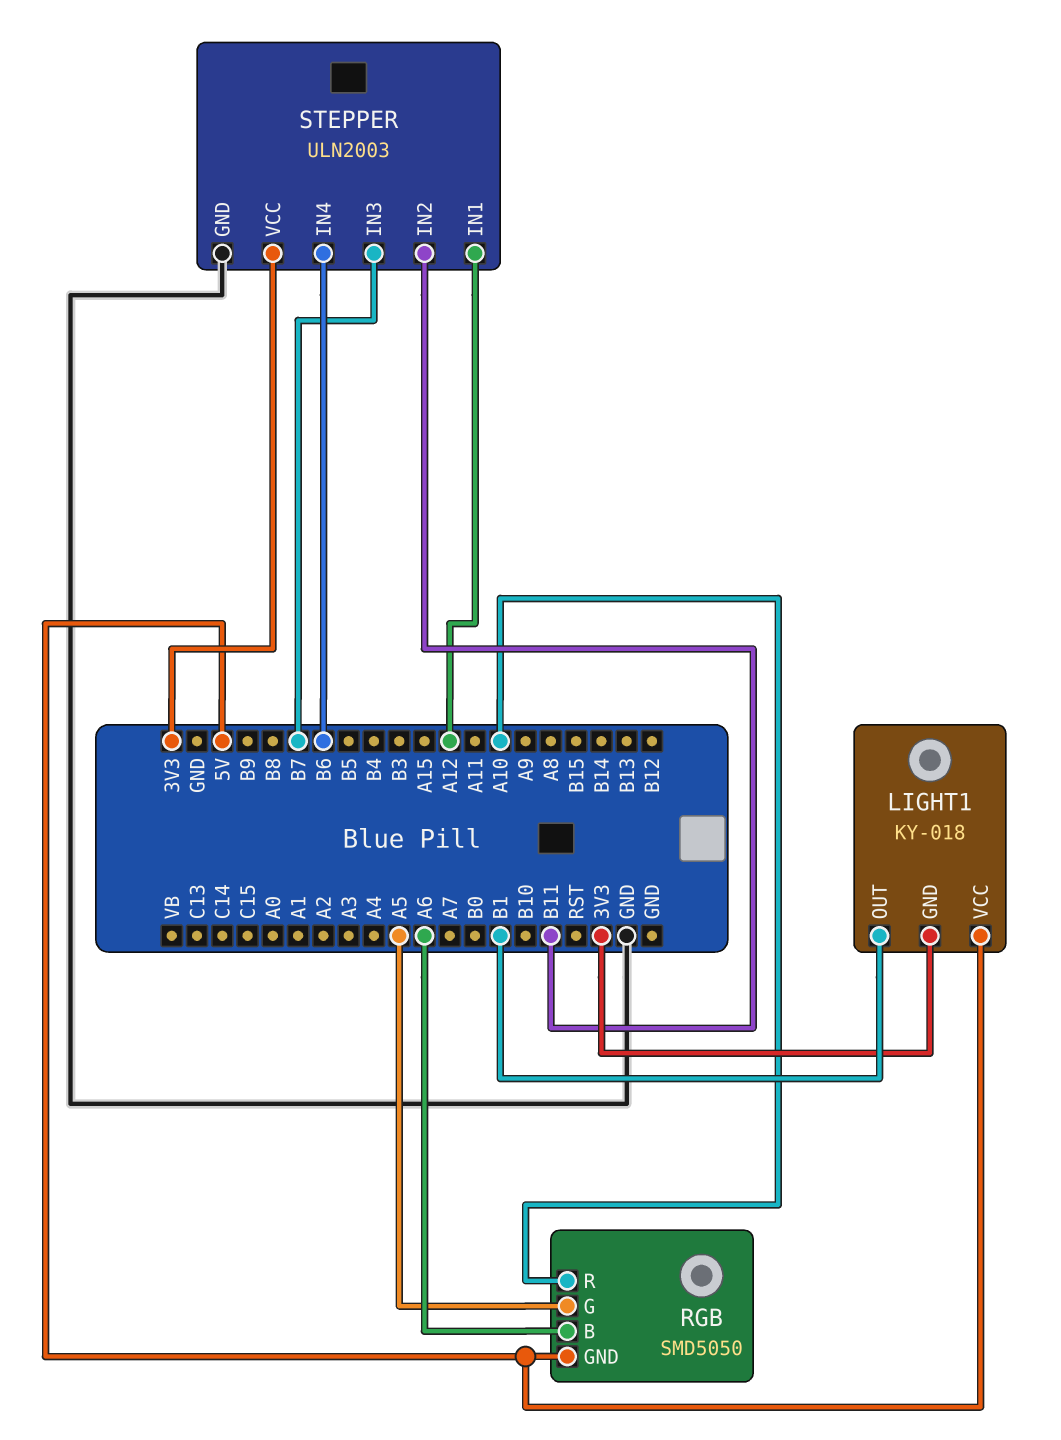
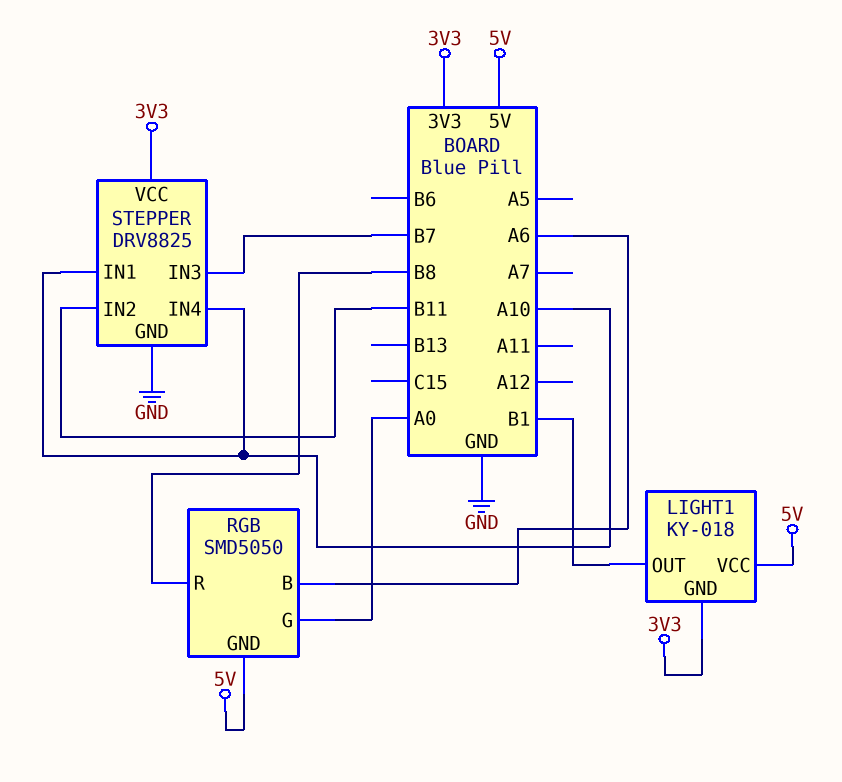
RGB pin G: A5 -> A0
RGB pin R: A10 -> B8
STEPPER: ULN2003 -> DRV8825
STEPPER pin IN1: A12 -> A10
STEPPER pin IN4: B6 -> A10

